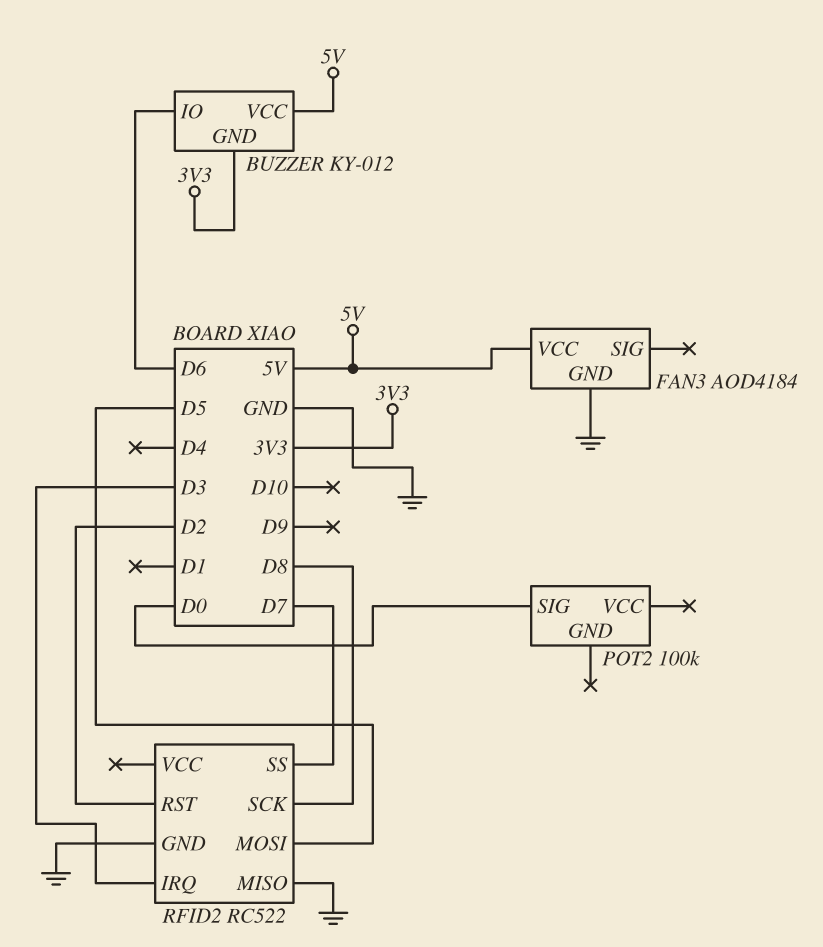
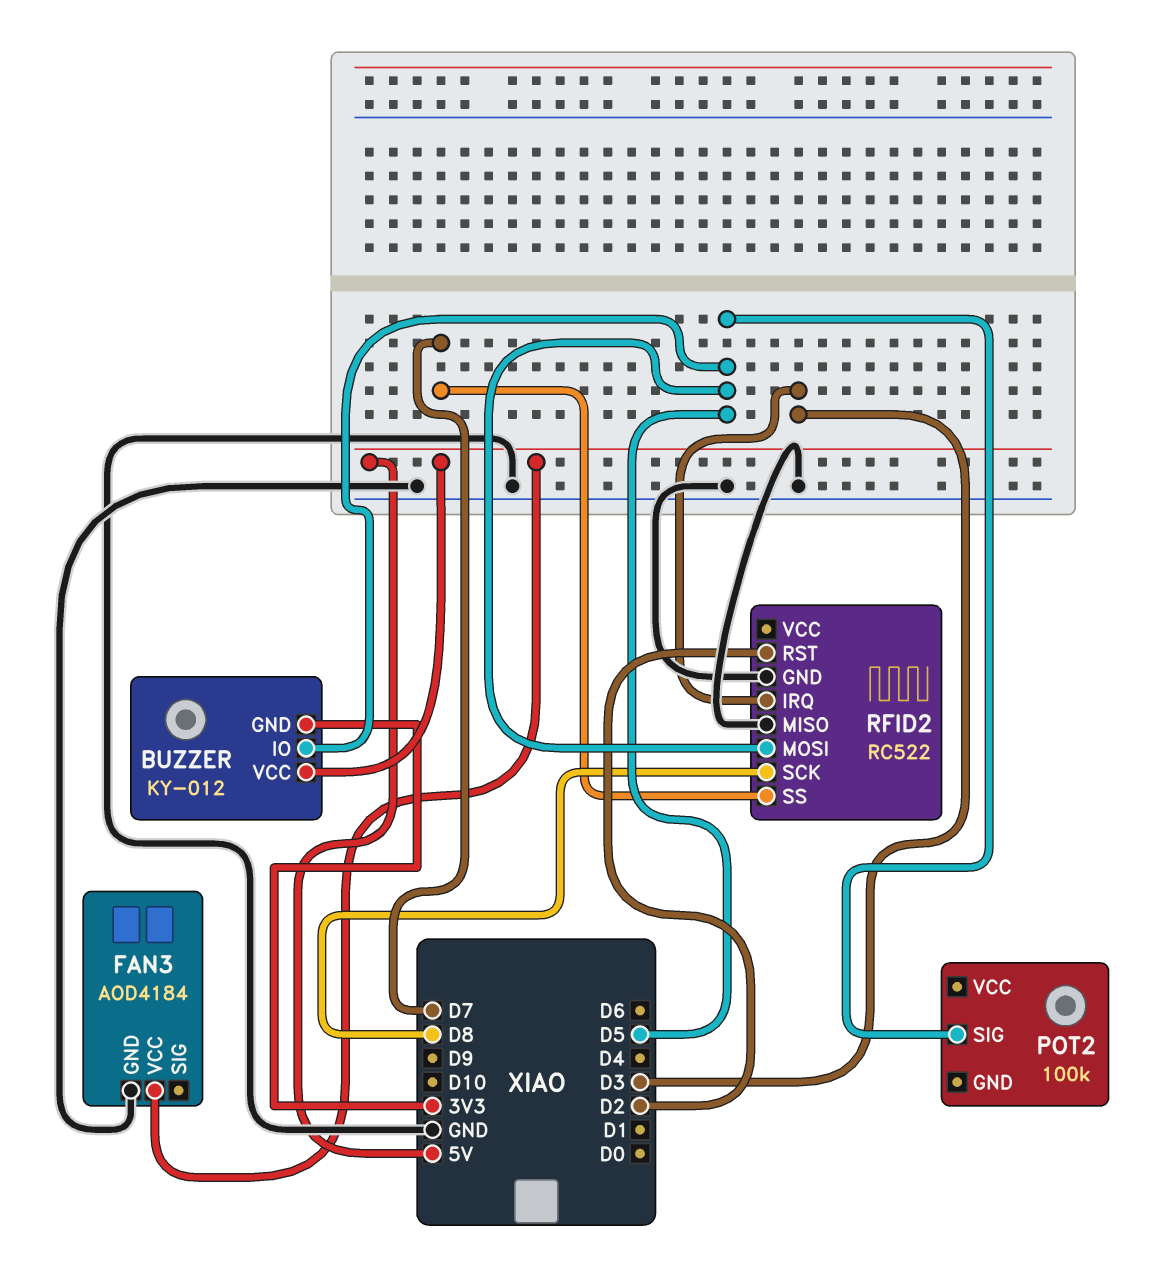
BUZZER pin IO: D6 -> D5
POT2 pin SIG: D0 -> D5

